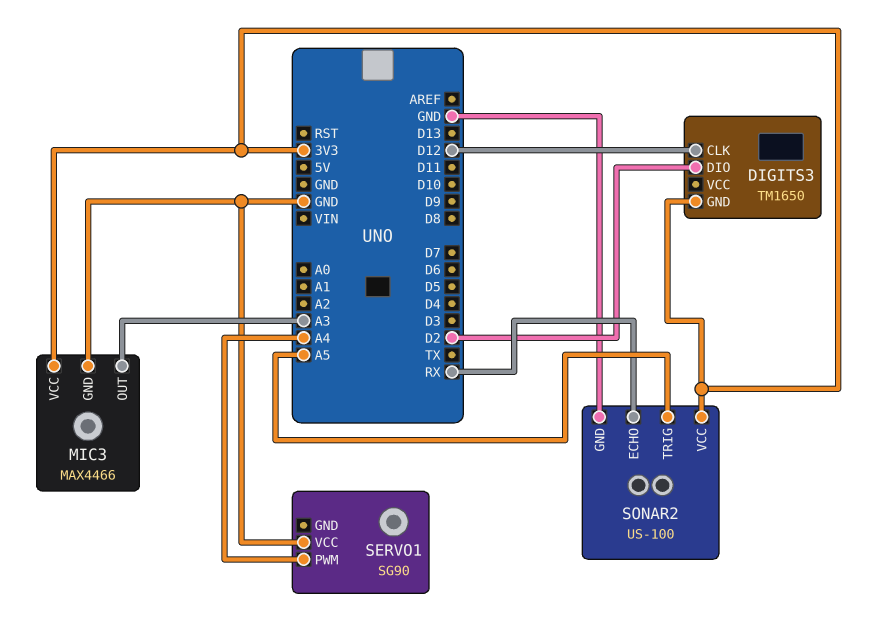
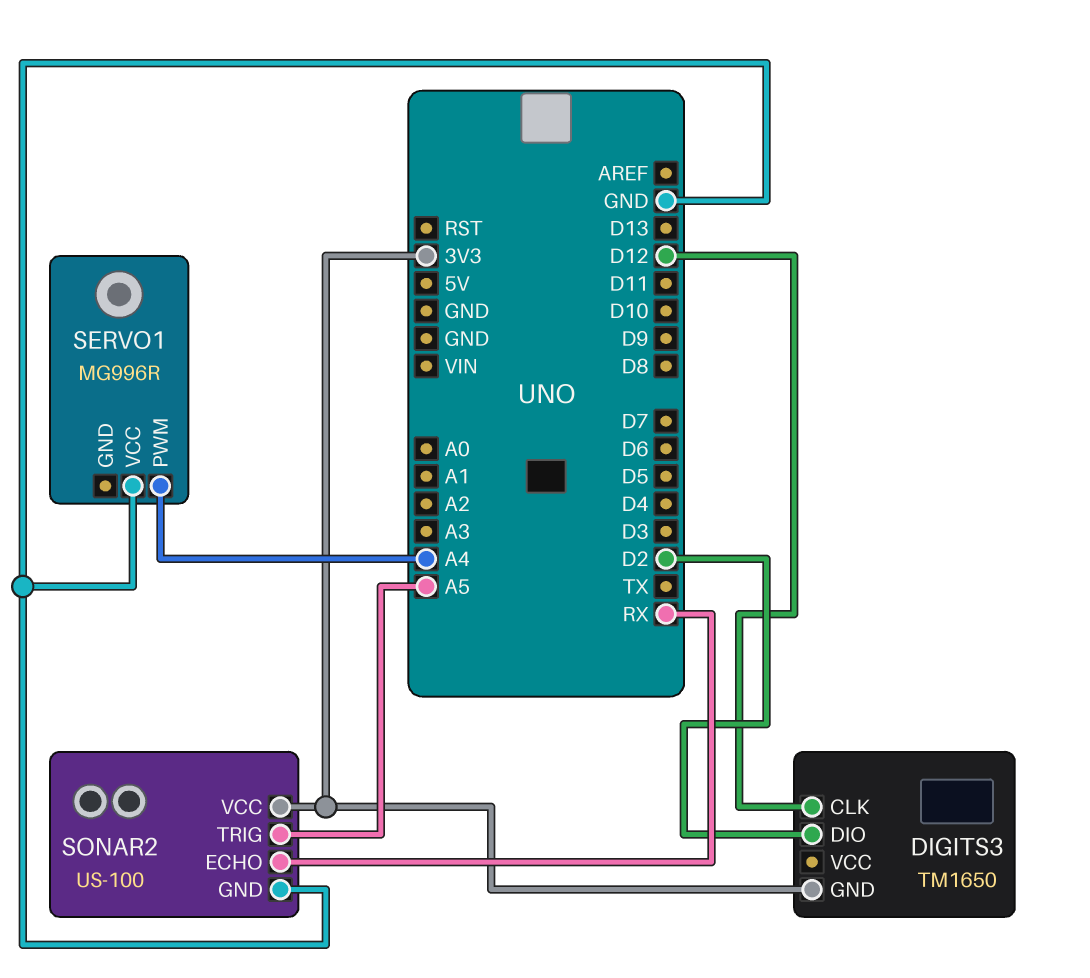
MIC3: MAX4466 -> none
MIC3 pin GND: GND -> none
MIC3 pin OUT: A3 -> none
MIC3 pin VCC: 3V3 -> none
SERVO1: SG90 -> MG996R

